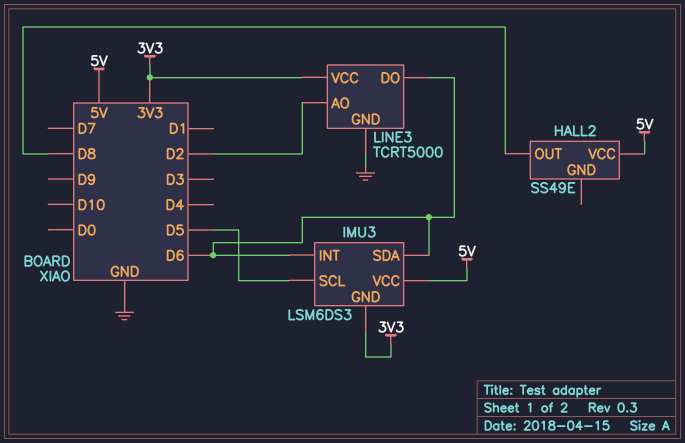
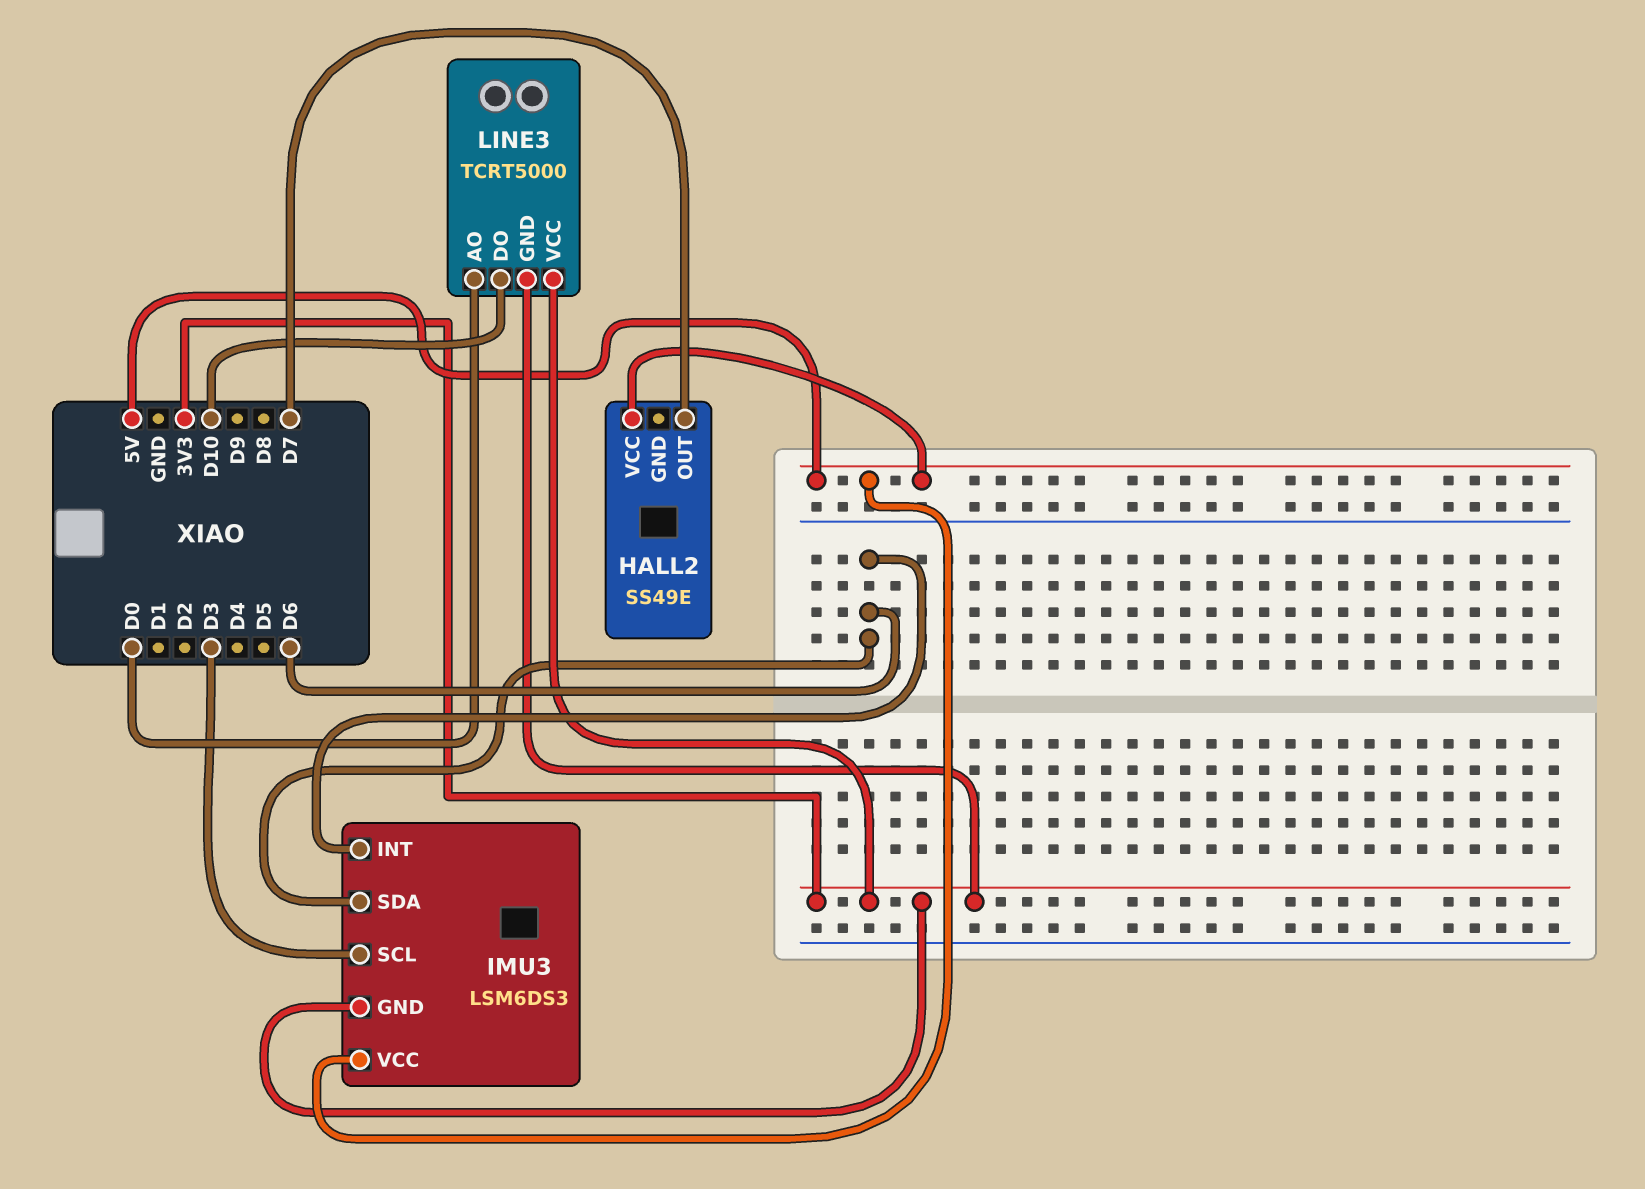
HALL2 pin OUT: D8 -> D7
IMU3 pin SCL: D5 -> D3
LINE3 pin AO: D2 -> D0
LINE3 pin DO: D6 -> D10
LINE3 pin GND: GND -> 3V3

